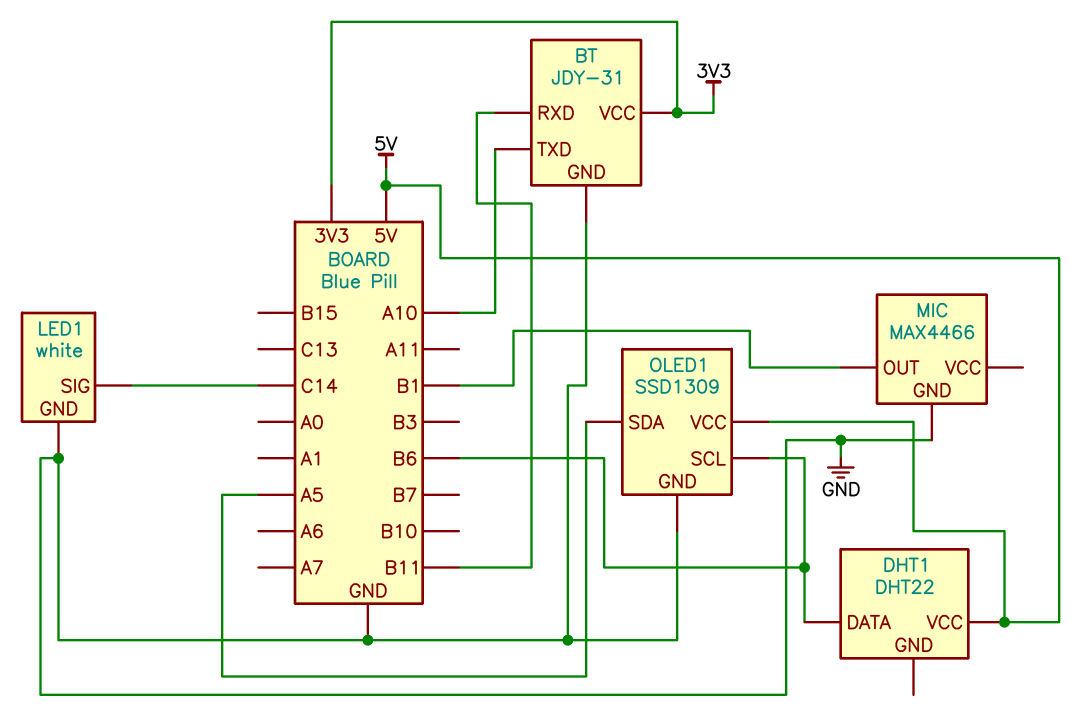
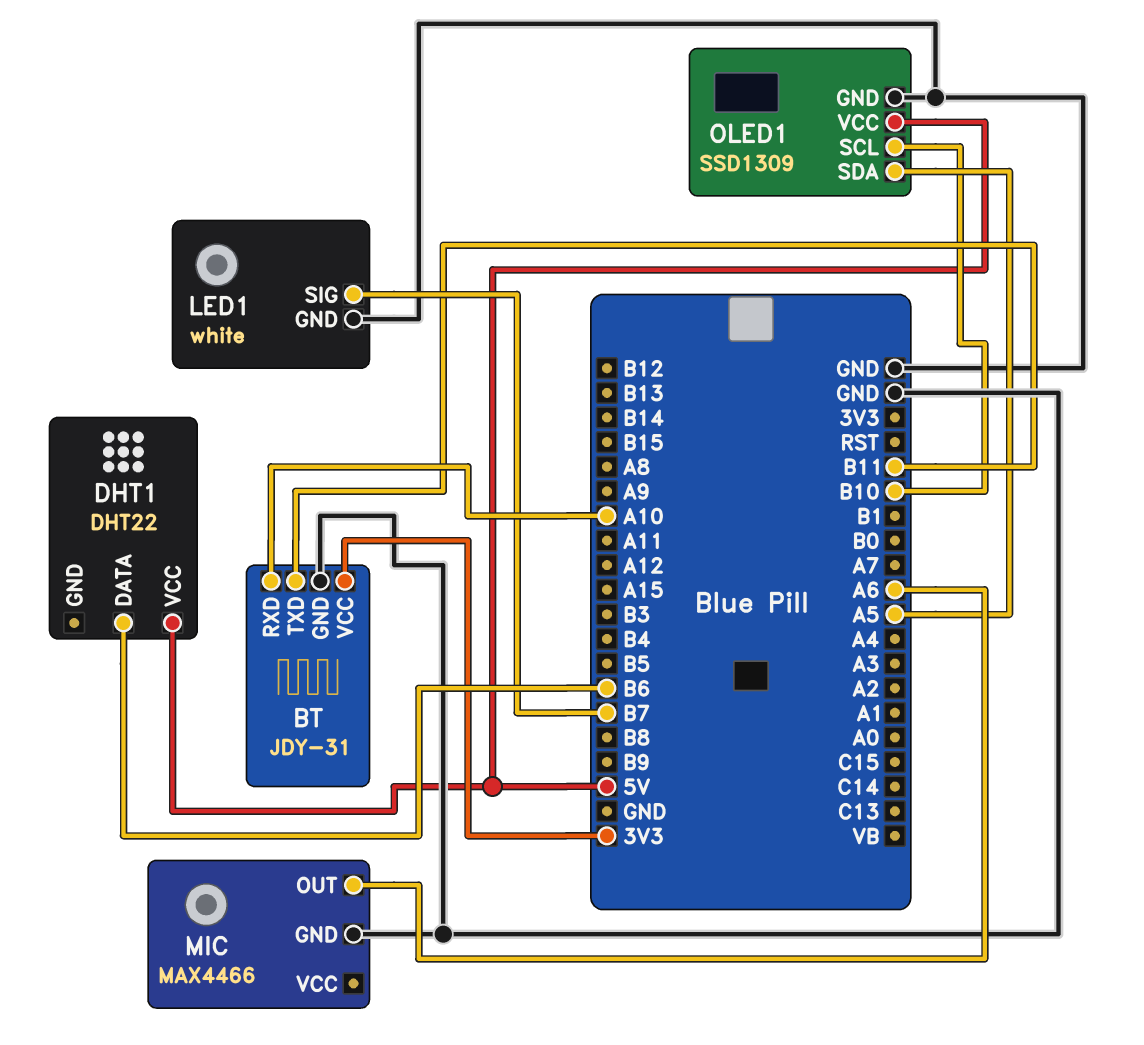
BT pin RXD: B11 -> A10
BT pin TXD: A10 -> B11
LED1 pin SIG: C14 -> B7
MIC pin OUT: B1 -> A6
OLED1 pin SCL: B6 -> B10

